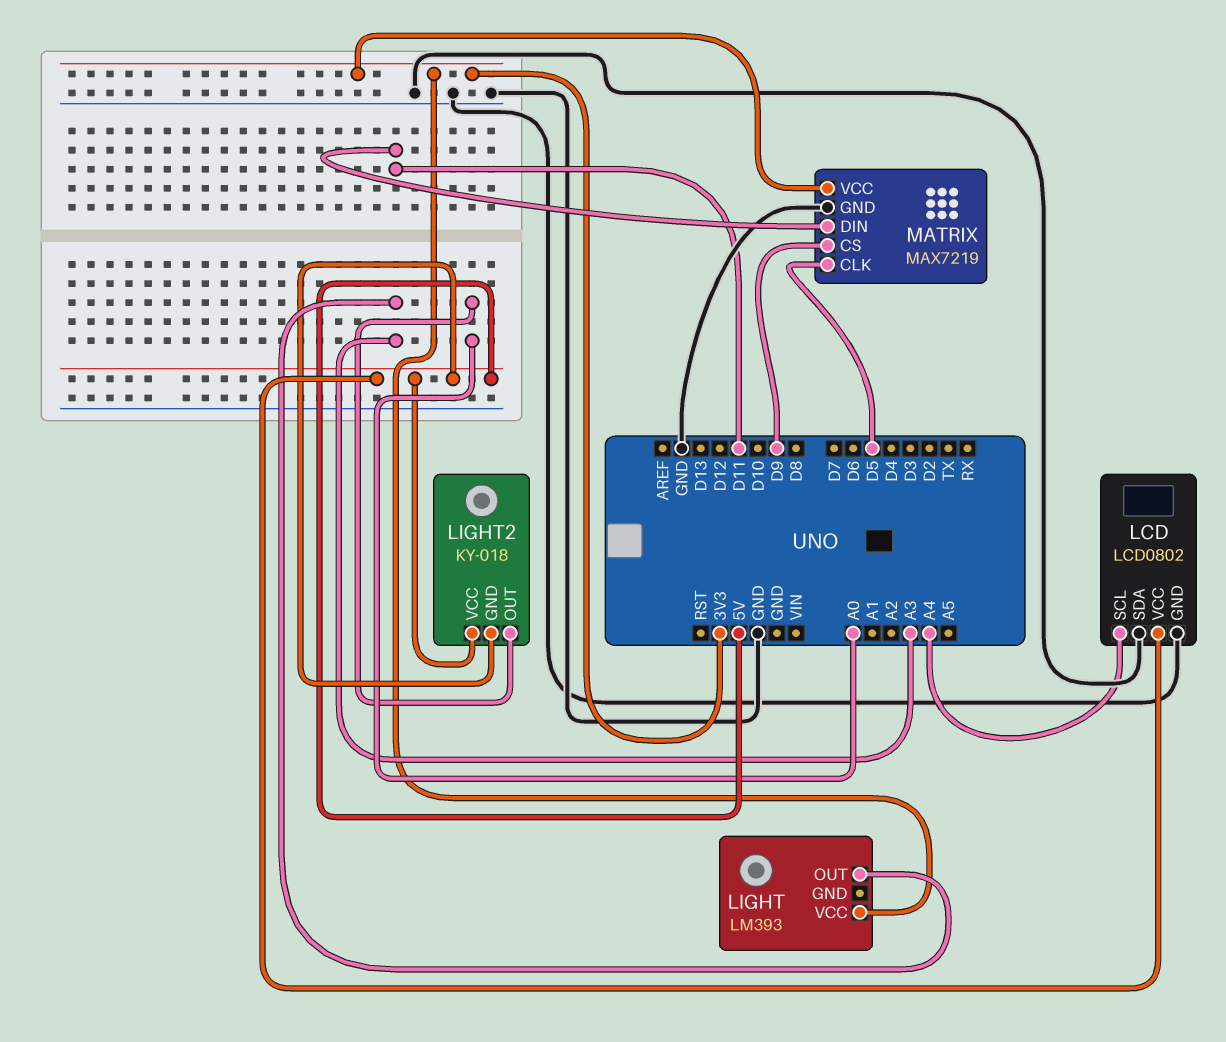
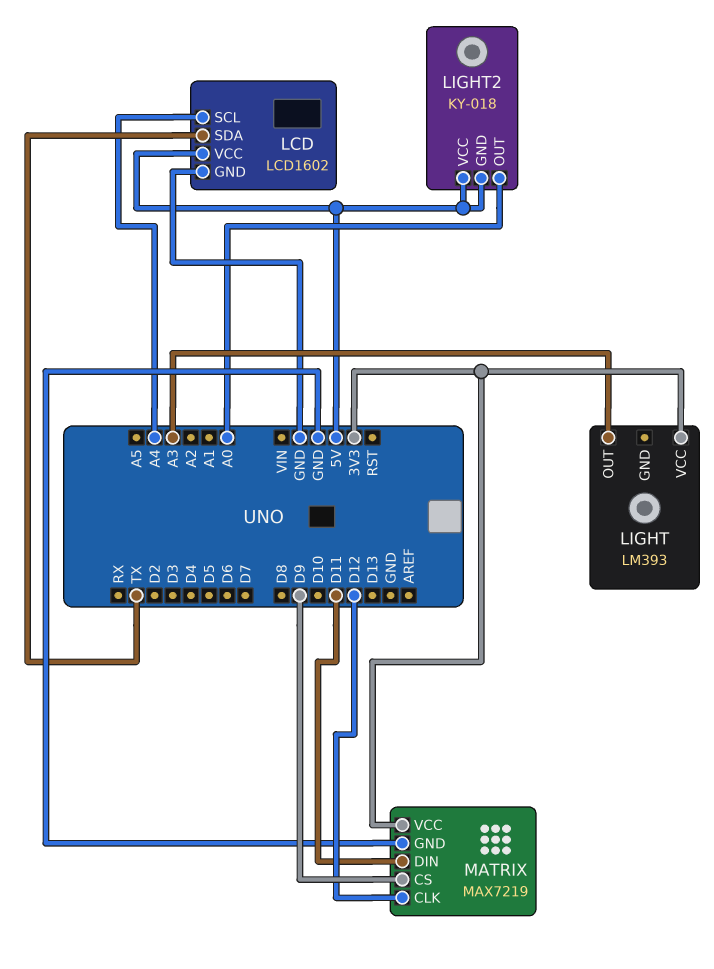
LCD: LCD0802 -> LCD1602
LCD pin SDA: GND -> TX
MATRIX pin CLK: D5 -> D12

